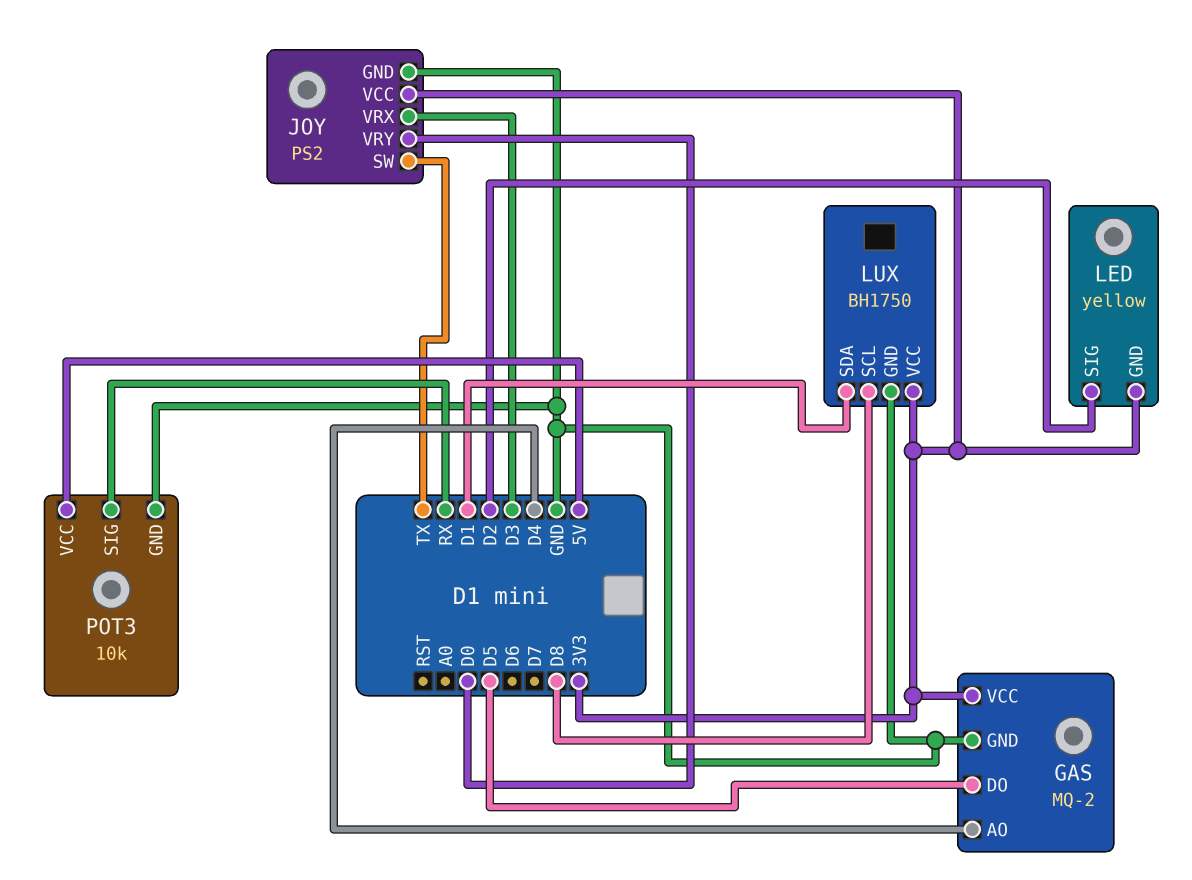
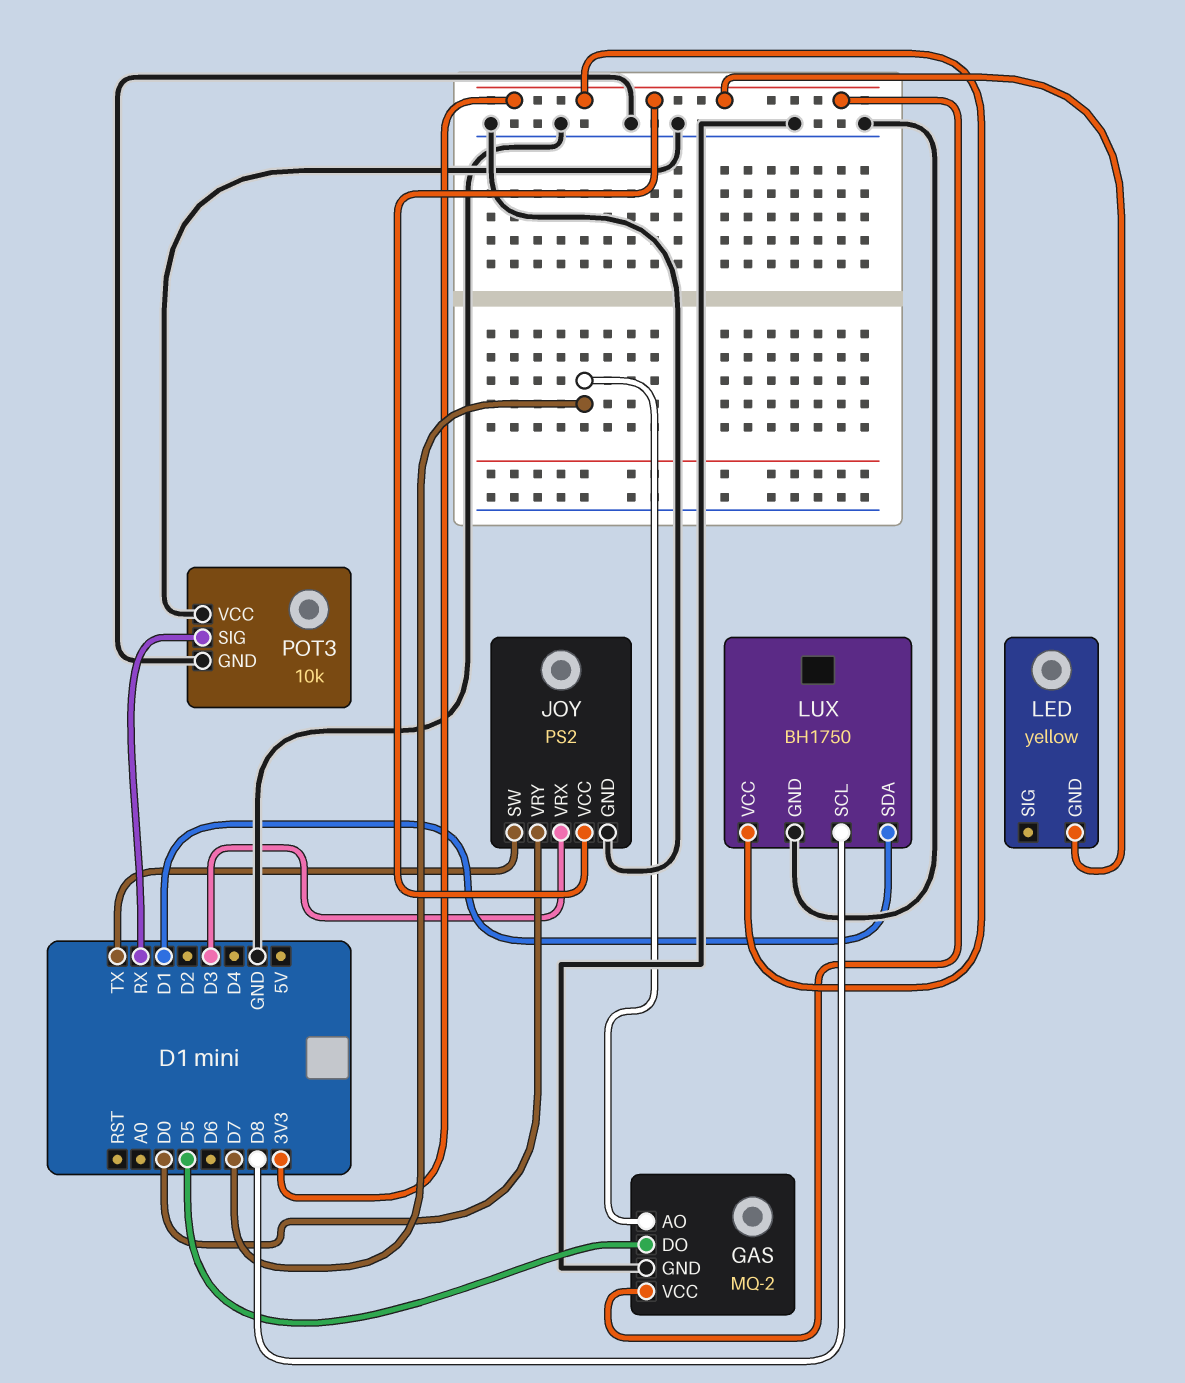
GAS pin AO: D4 -> D7
LED pin SIG: D2 -> none
POT3 pin VCC: 5V -> GND

